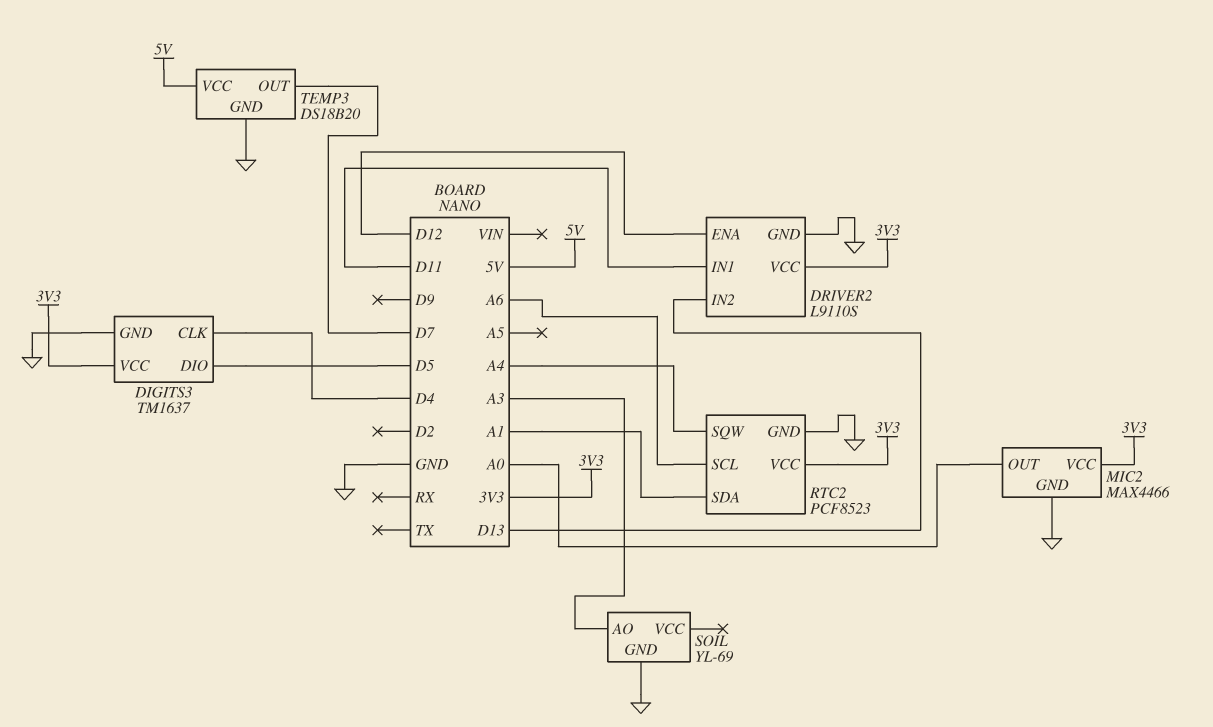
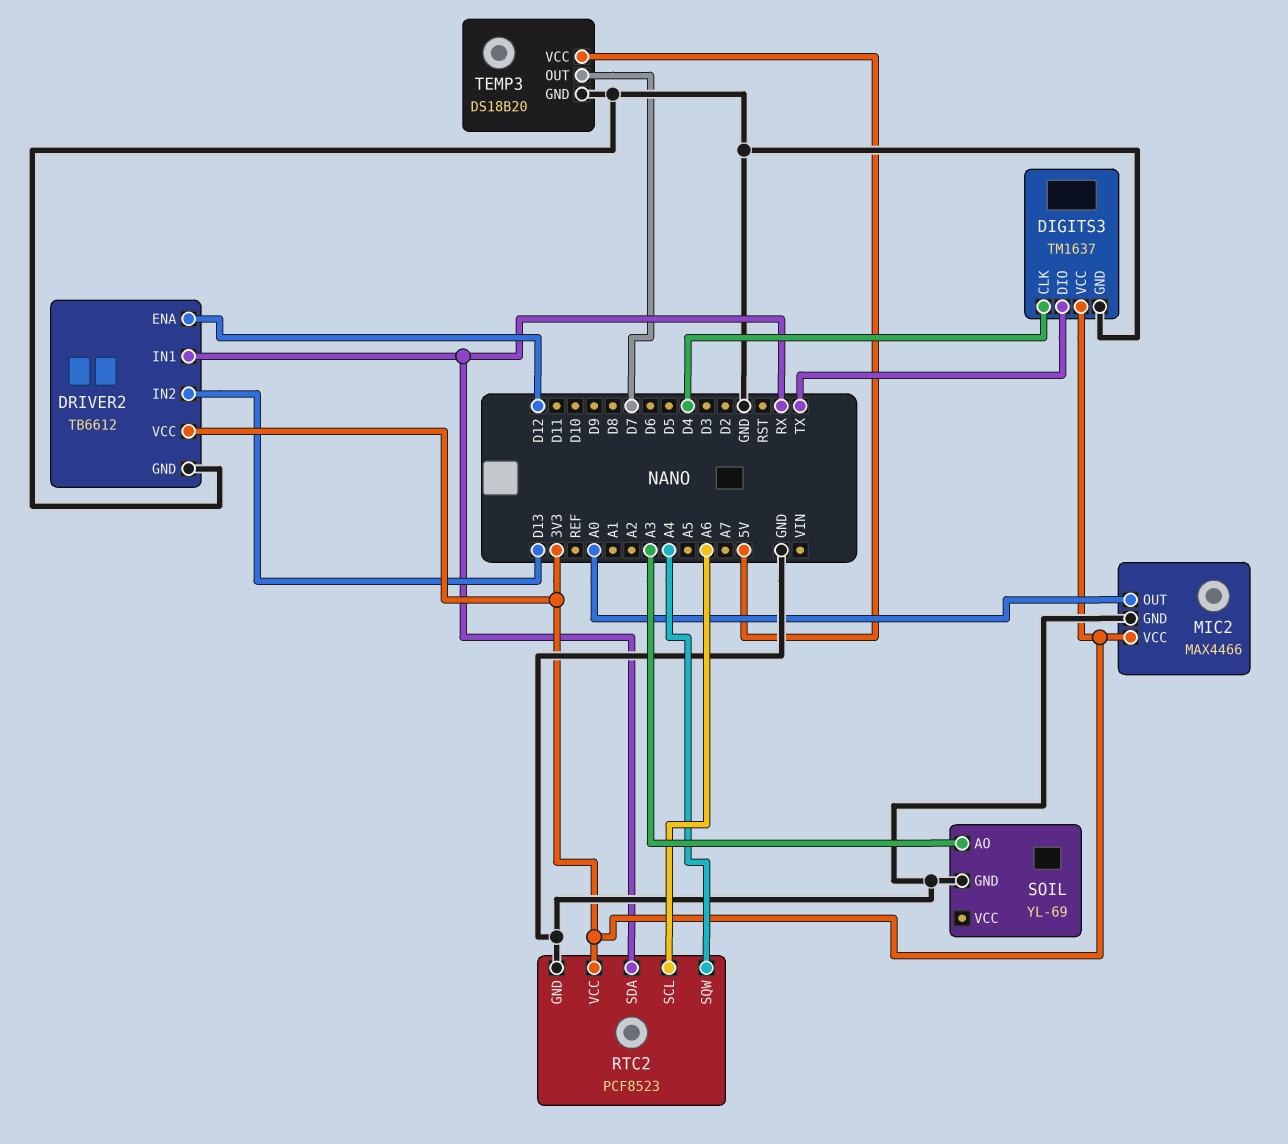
DIGITS3 pin DIO: D5 -> TX
DRIVER2: L9110S -> TB6612
DRIVER2 pin IN1: D11 -> RX
RTC2 pin SDA: A1 -> RX

